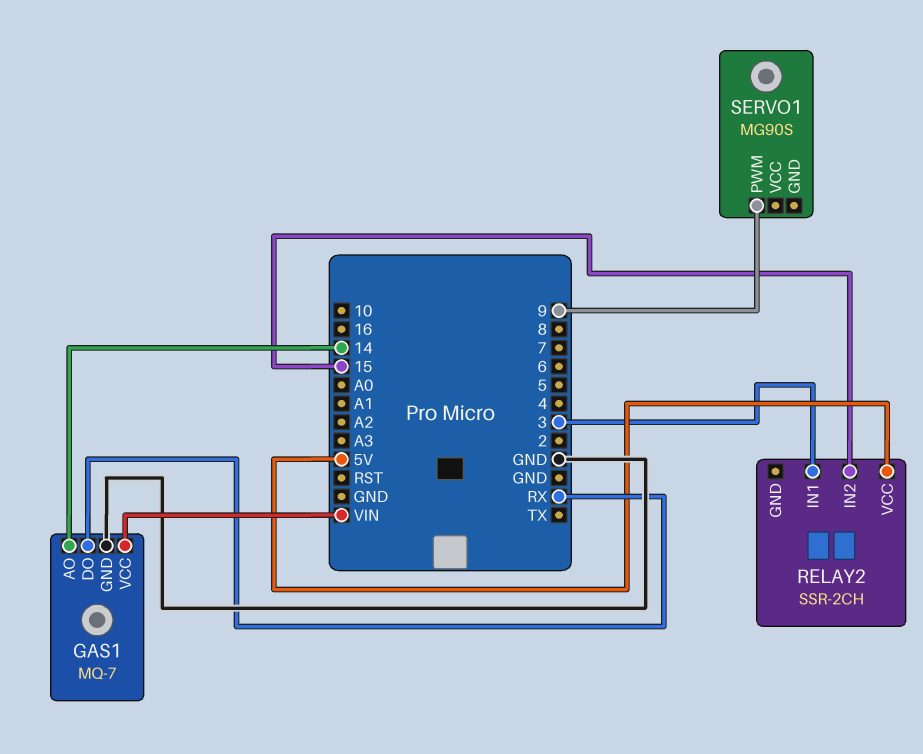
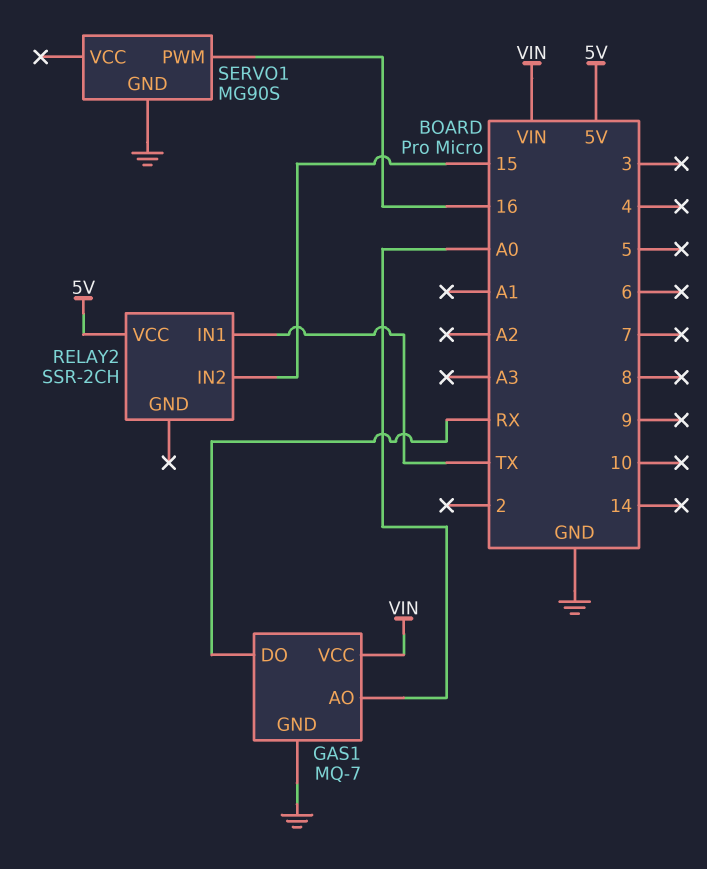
GAS1 pin AO: 14 -> A0
RELAY2 pin IN1: 3 -> TX
SERVO1 pin GND: none -> GND
SERVO1 pin PWM: 9 -> 16

